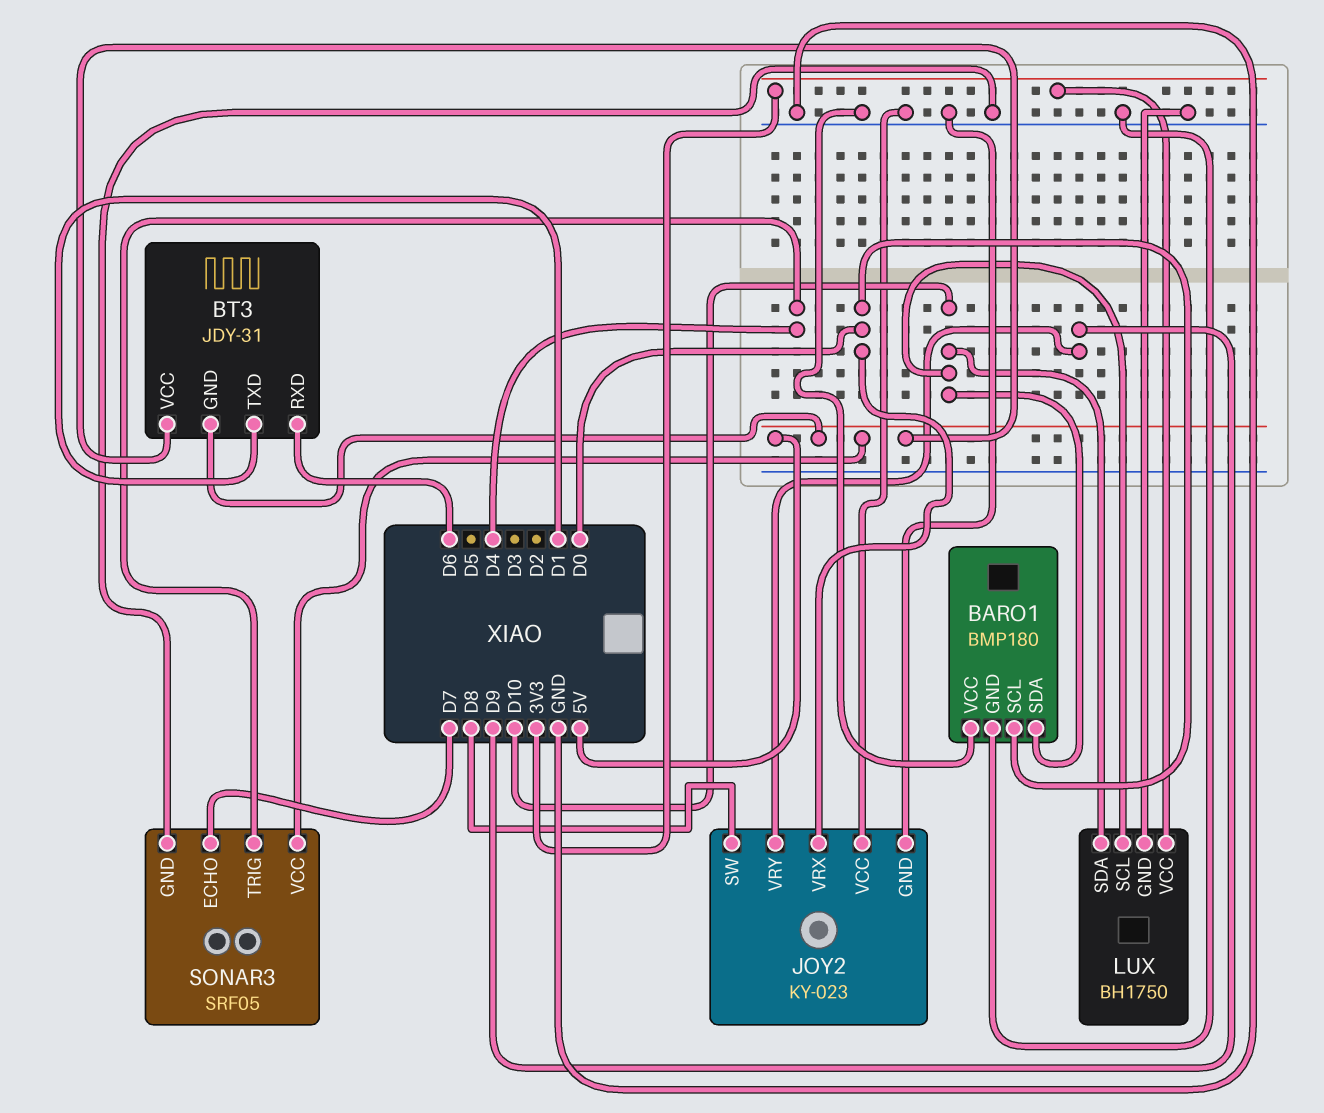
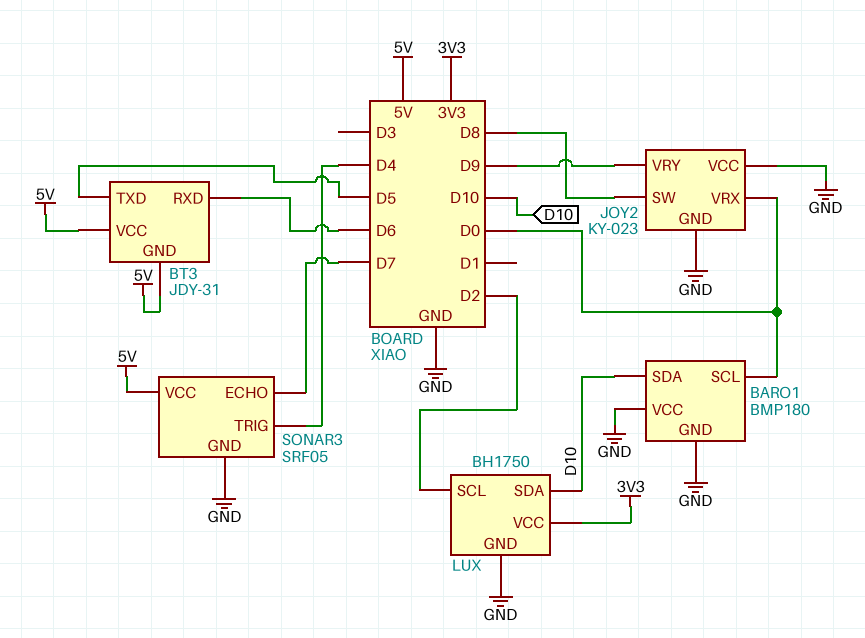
BT3 pin TXD: D1 -> D5
LUX pin SCL: D10 -> D2

